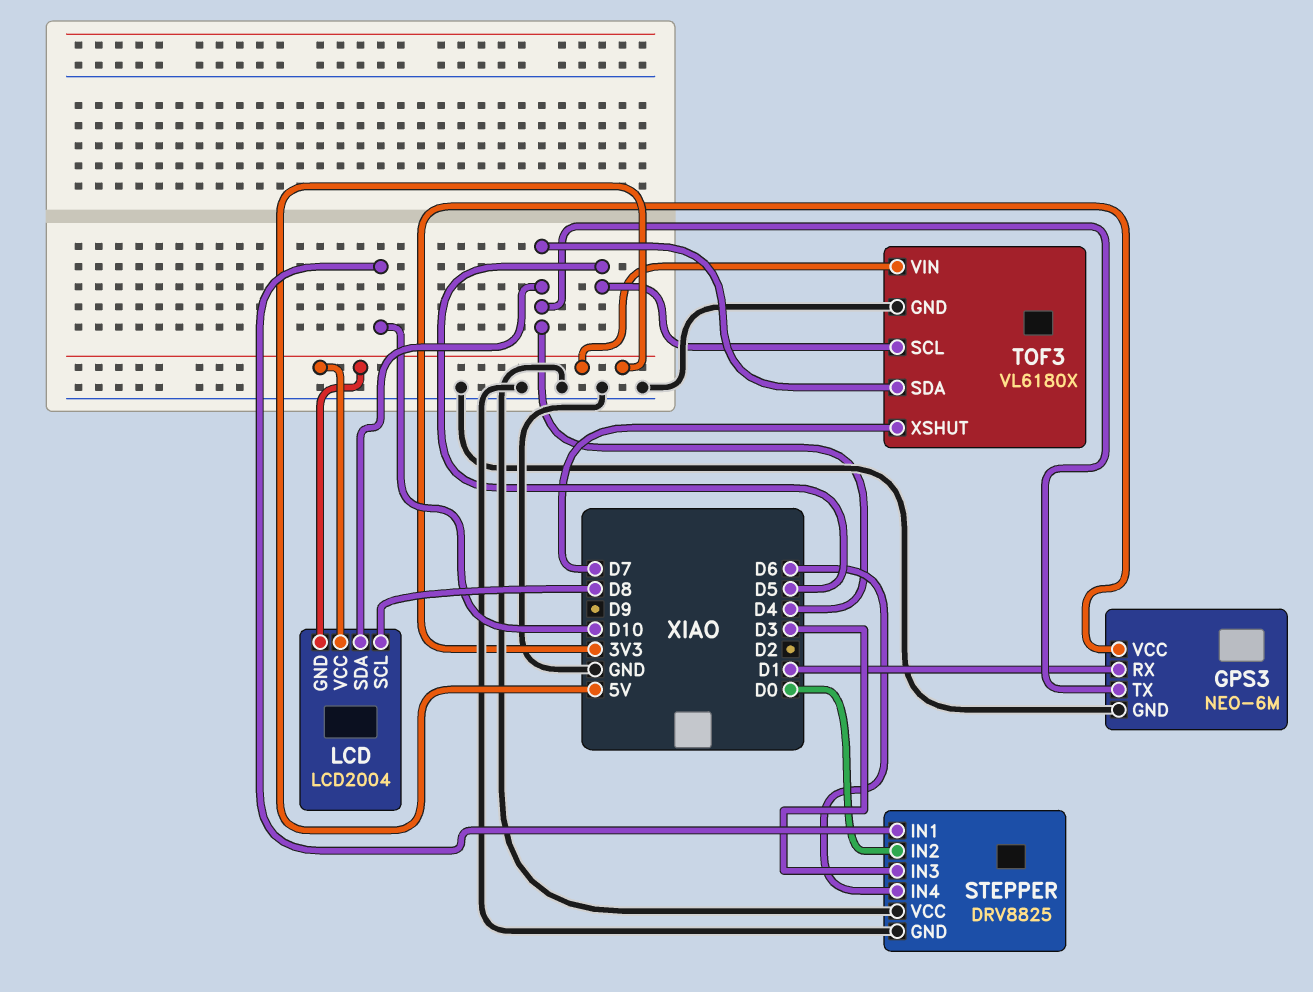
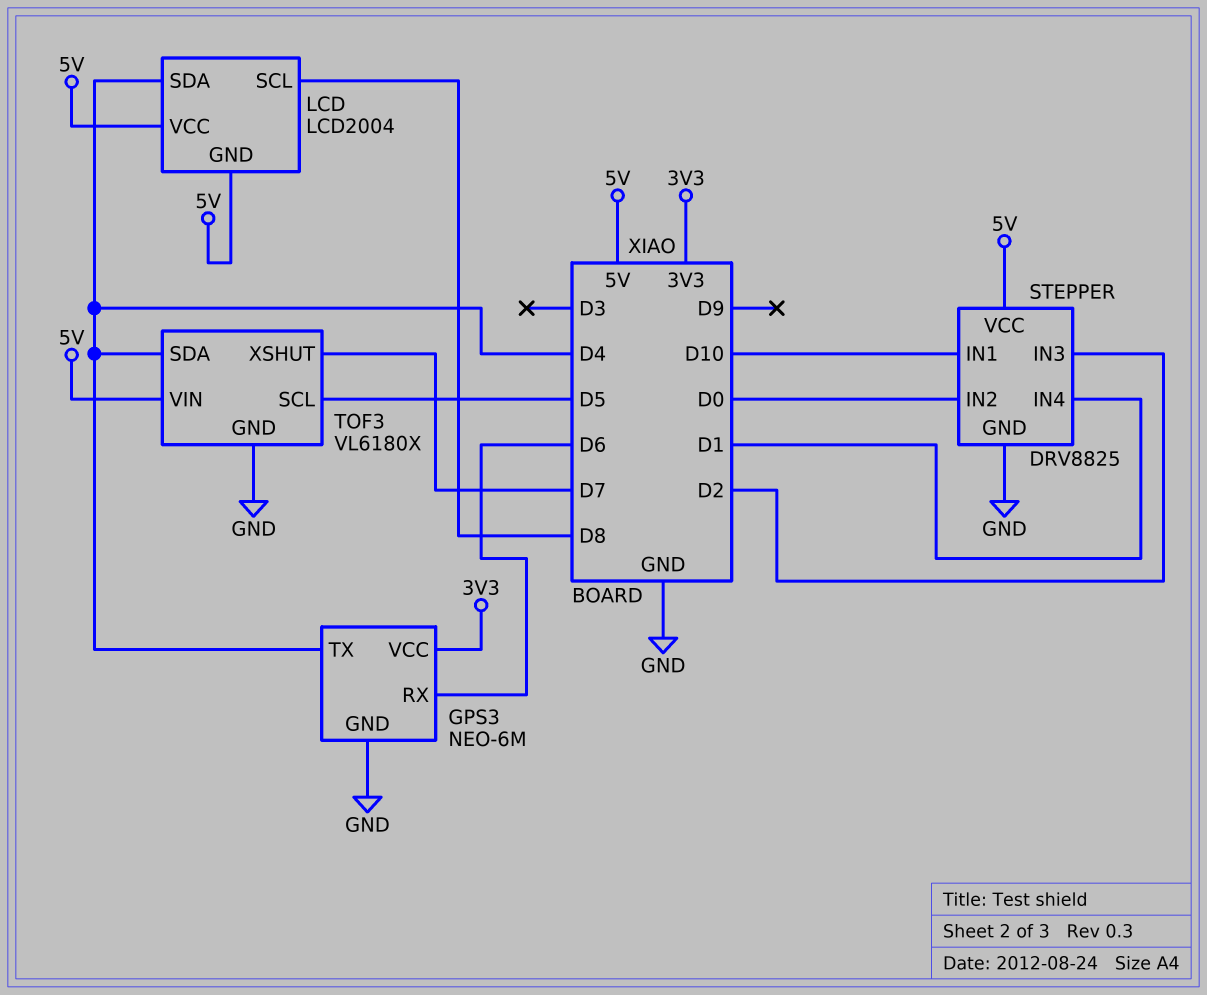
GPS3 pin RX: D1 -> D6
STEPPER pin IN3: D3 -> D2
STEPPER pin IN4: D6 -> D1
STEPPER pin VCC: GND -> 5V

